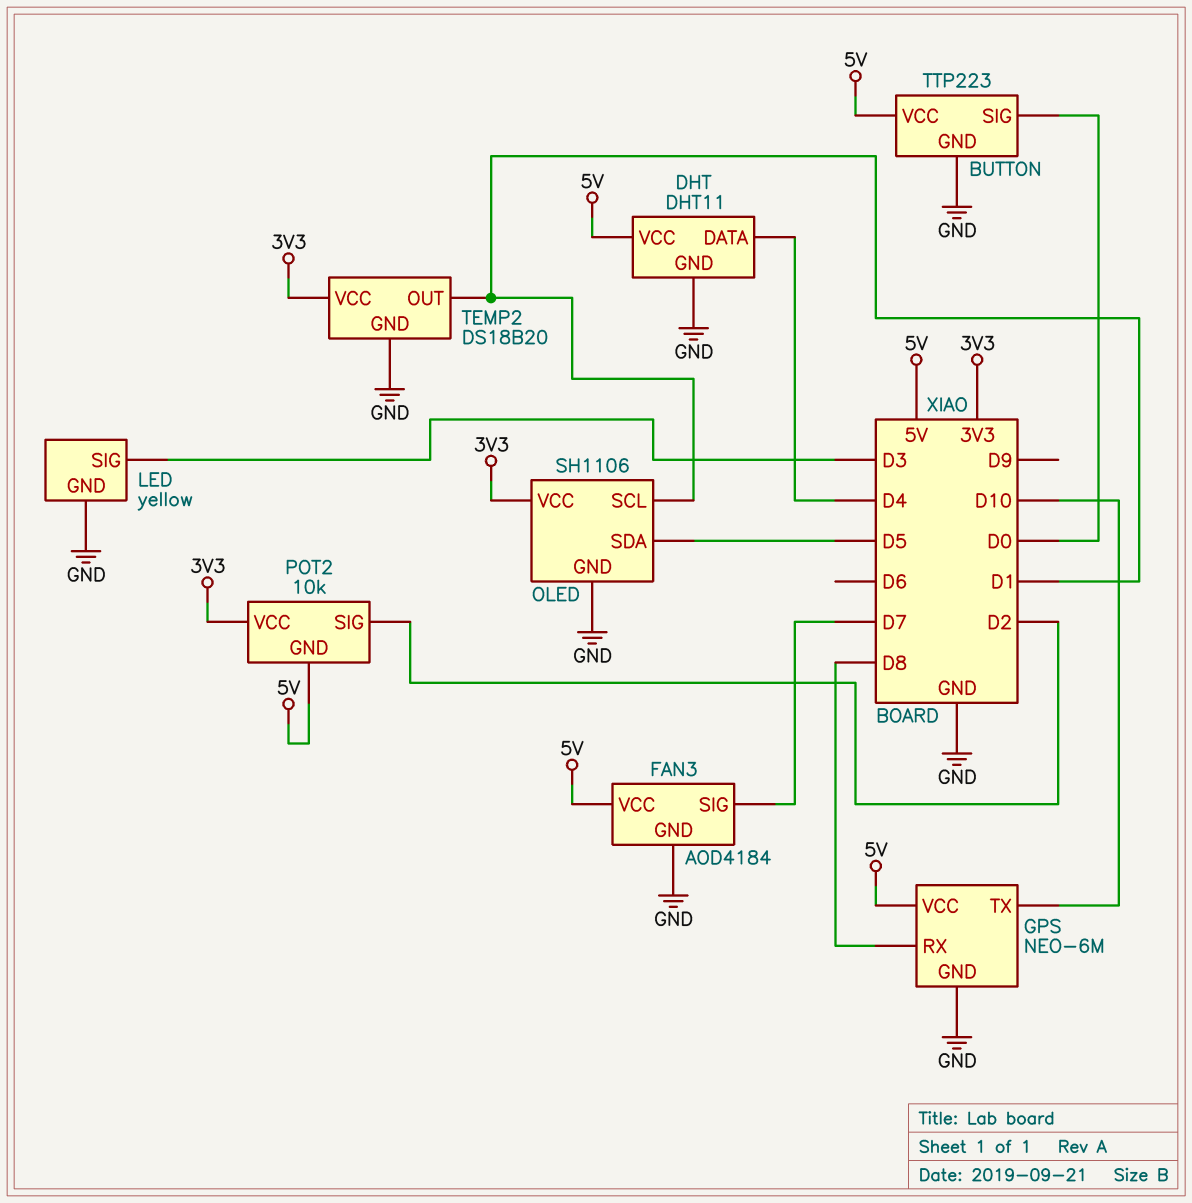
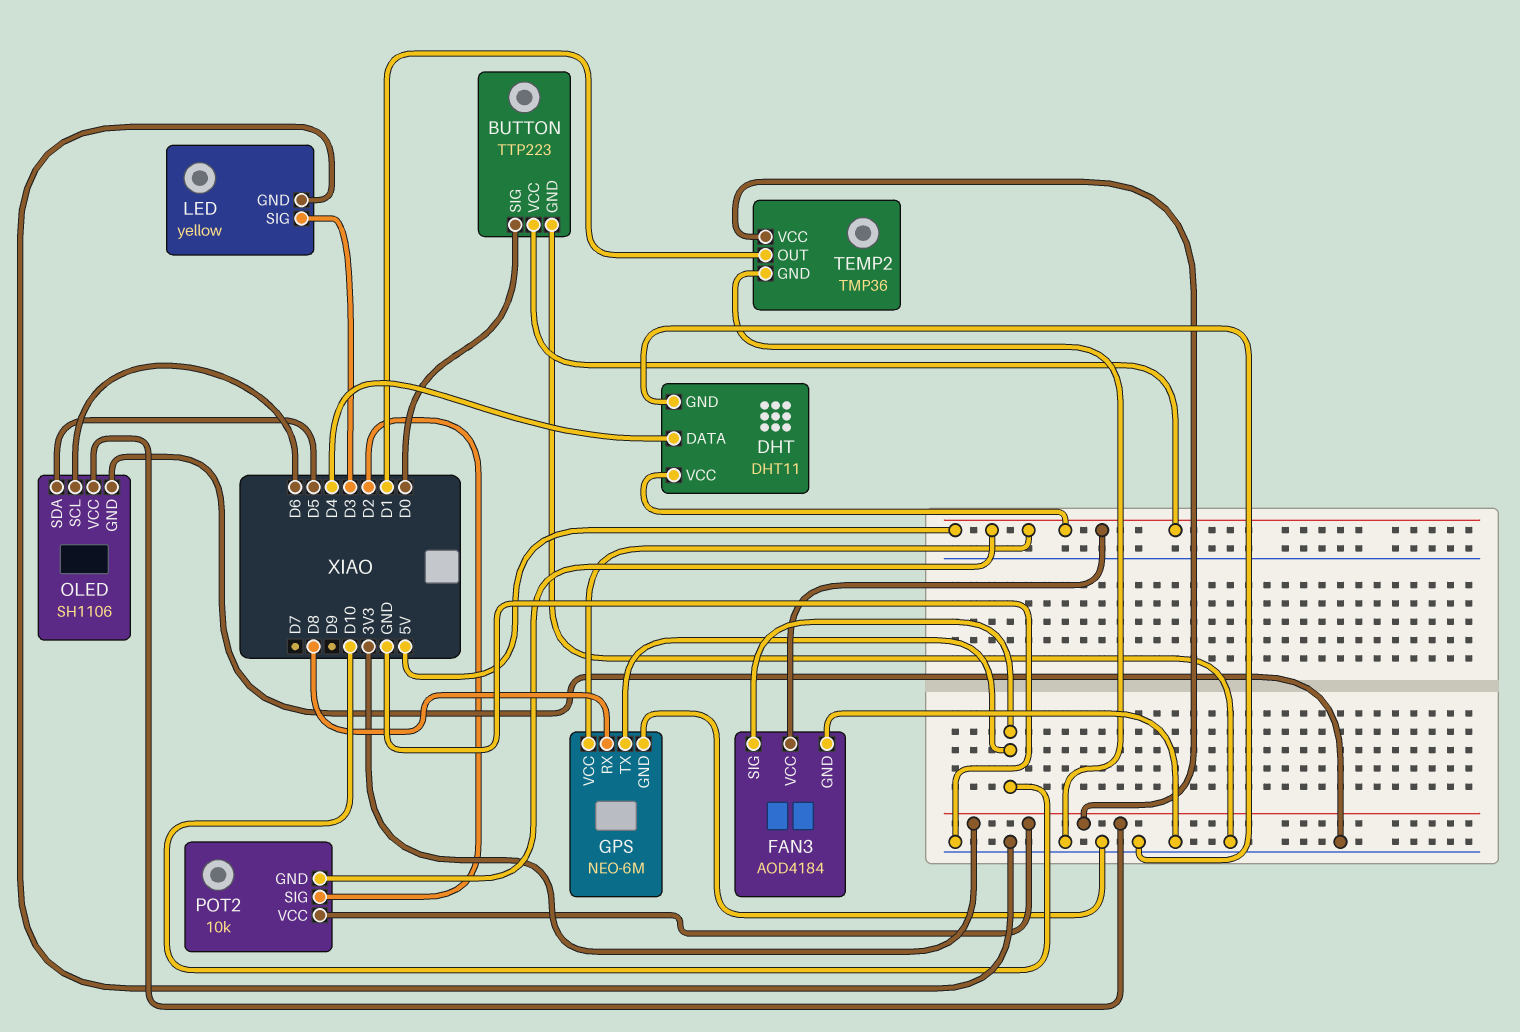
FAN3 pin SIG: D7 -> D10
OLED pin SCL: D1 -> D6
TEMP2: DS18B20 -> TMP36

